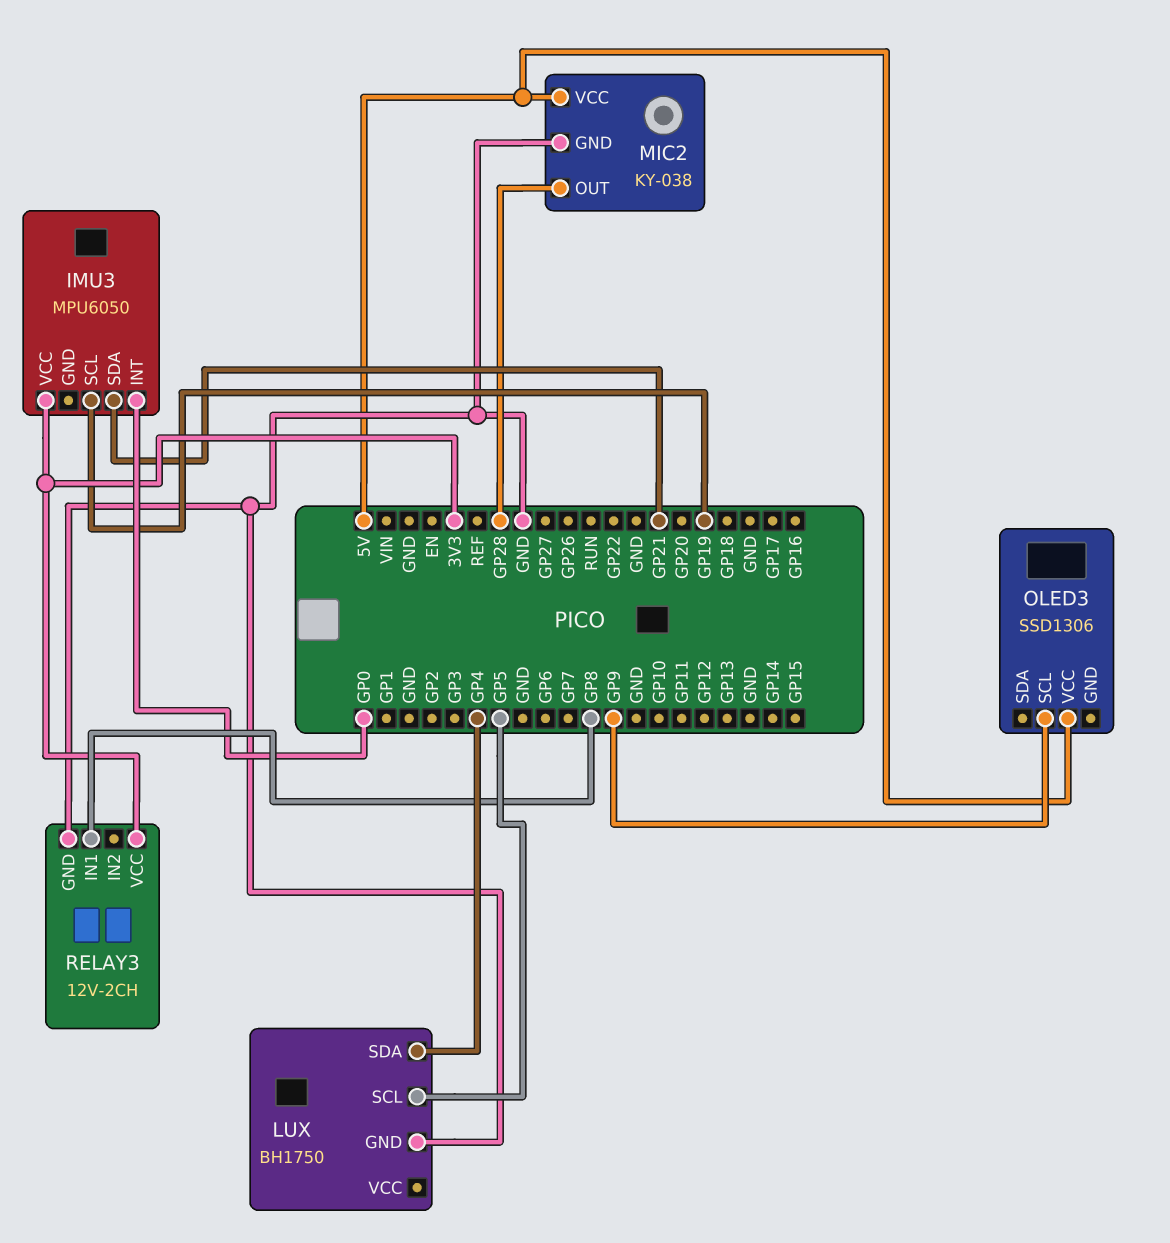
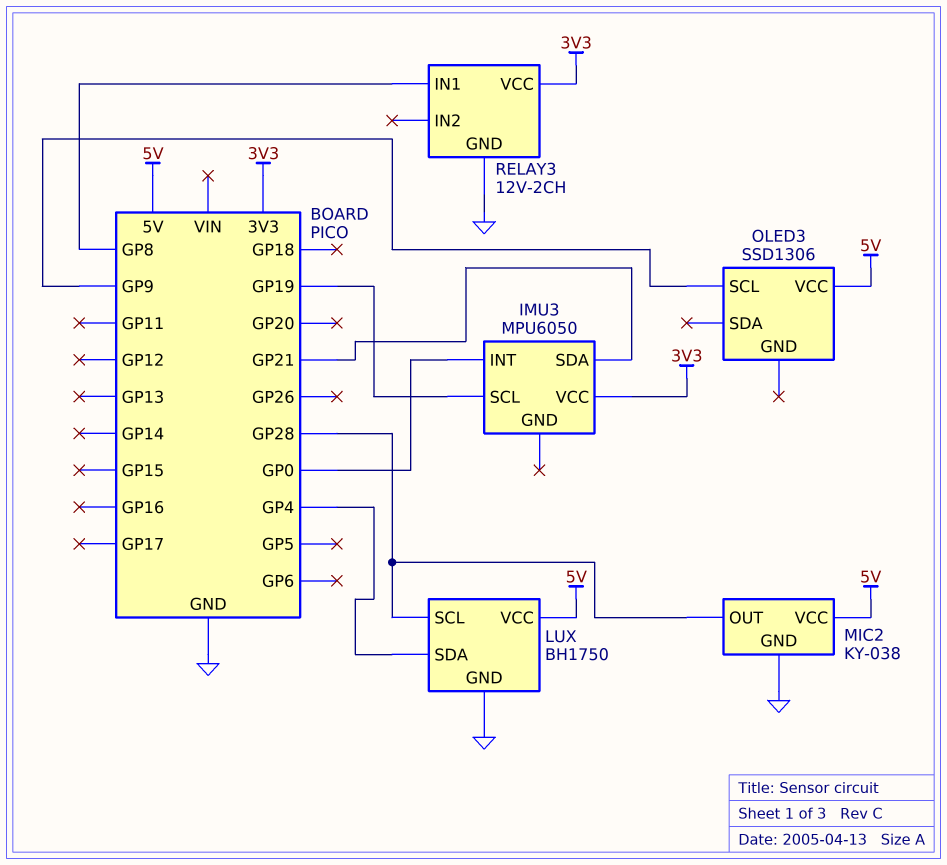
LUX pin SCL: GP5 -> GP28
LUX pin VCC: none -> 5V

